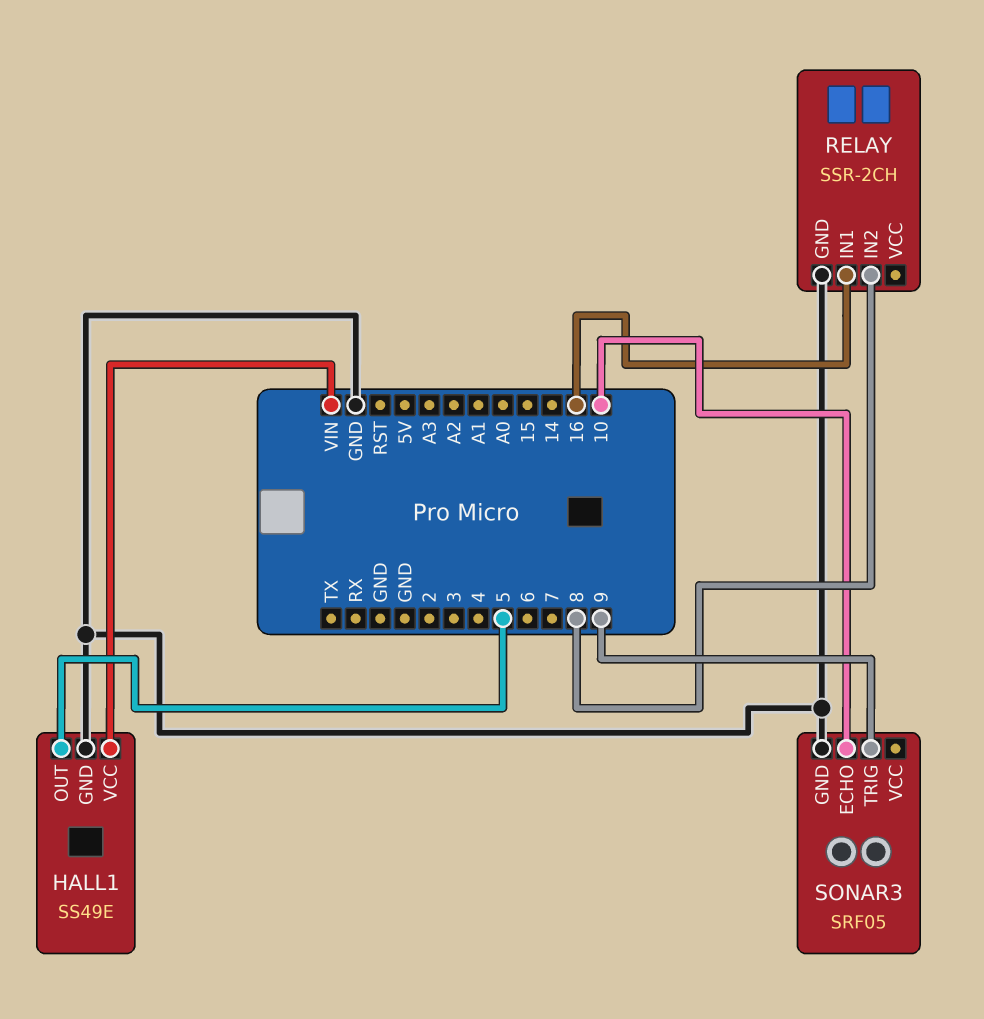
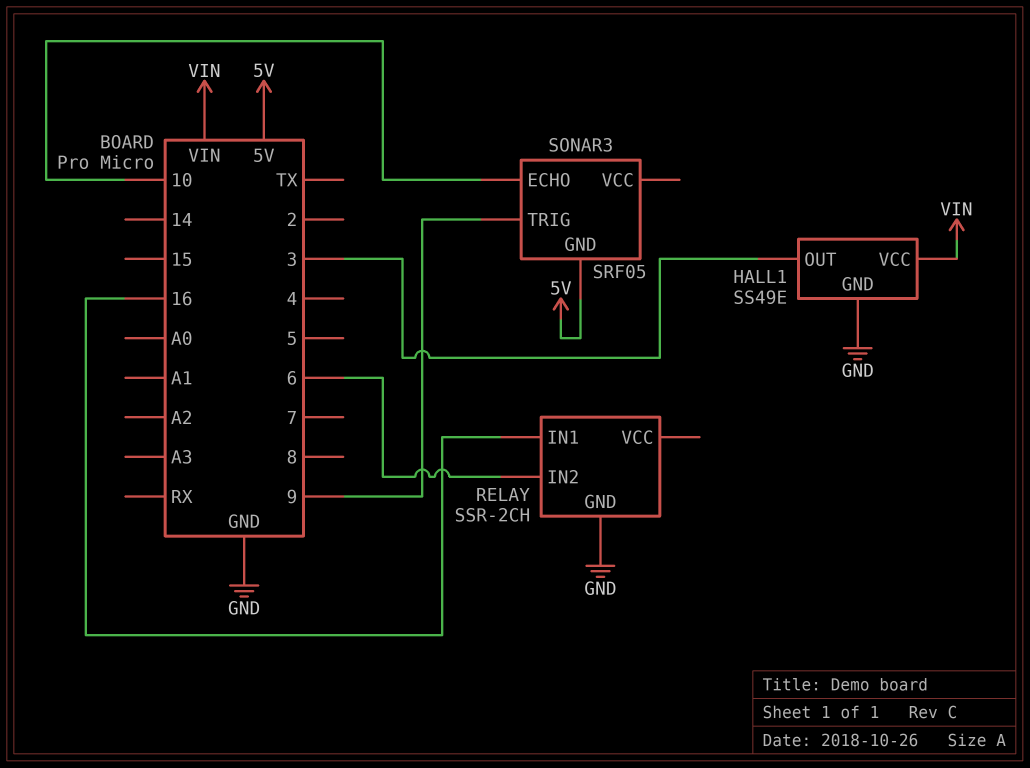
HALL1 pin OUT: 5 -> 3
RELAY pin IN2: 8 -> 6
SONAR3 pin GND: GND -> 5V

